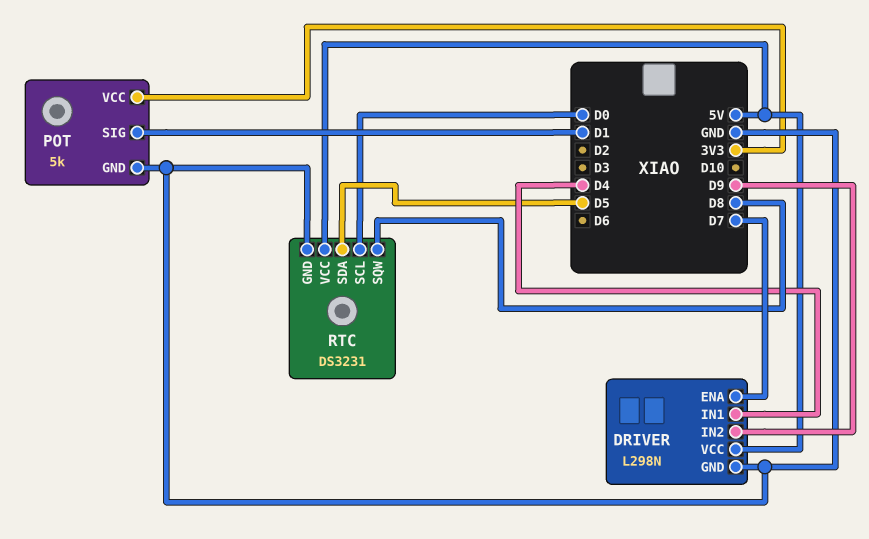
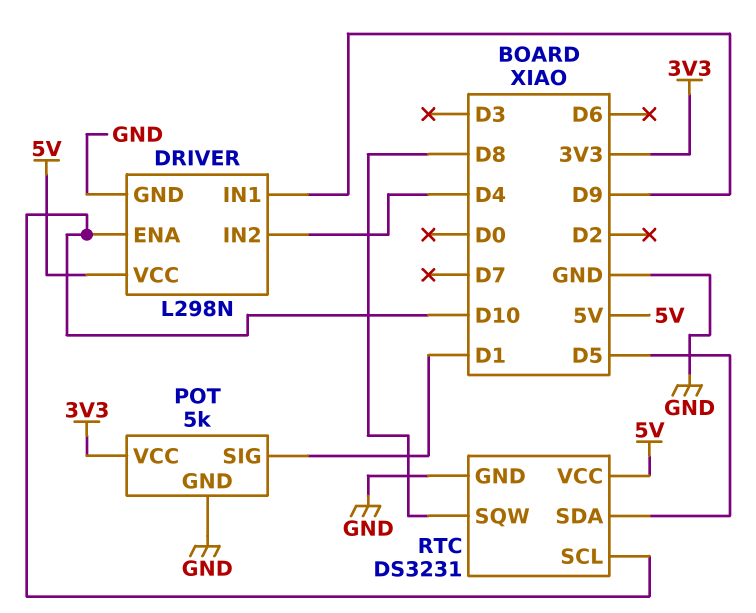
DRIVER pin ENA: D7 -> D10
DRIVER pin IN1: D4 -> D9
DRIVER pin IN2: D9 -> D4
RTC pin SCL: D0 -> D10

